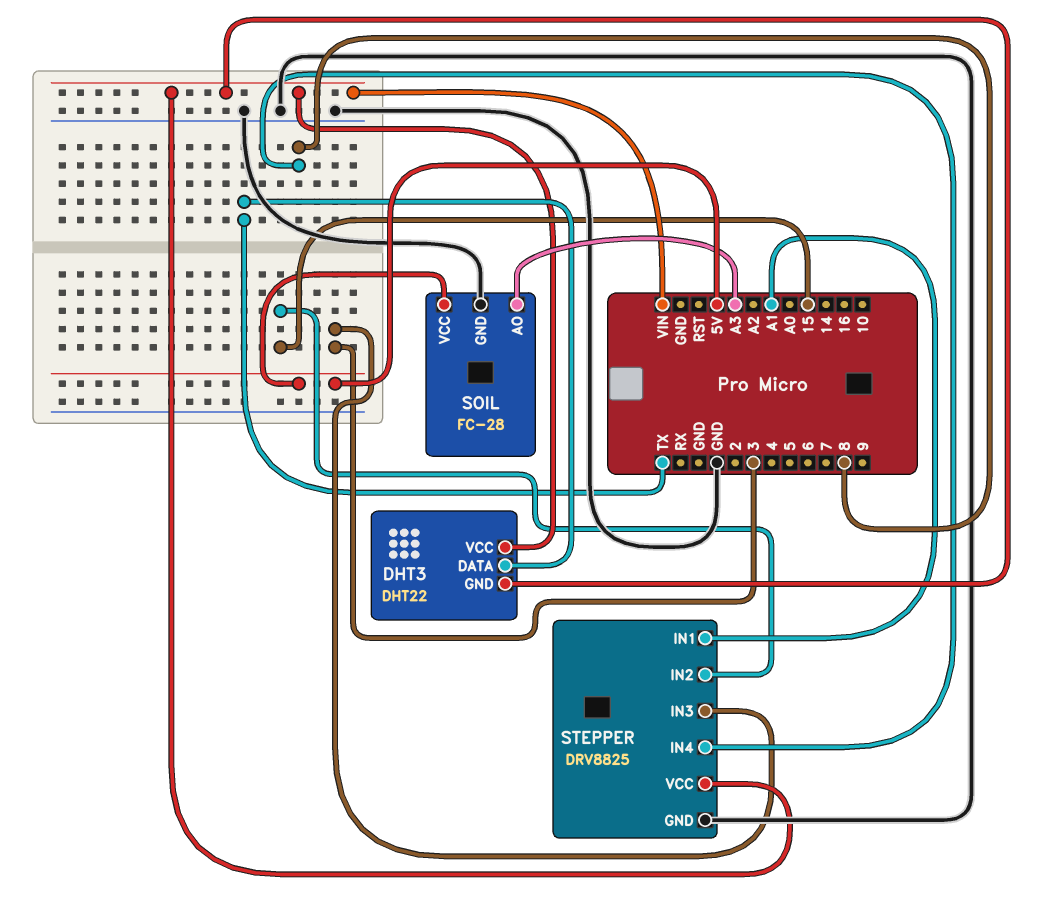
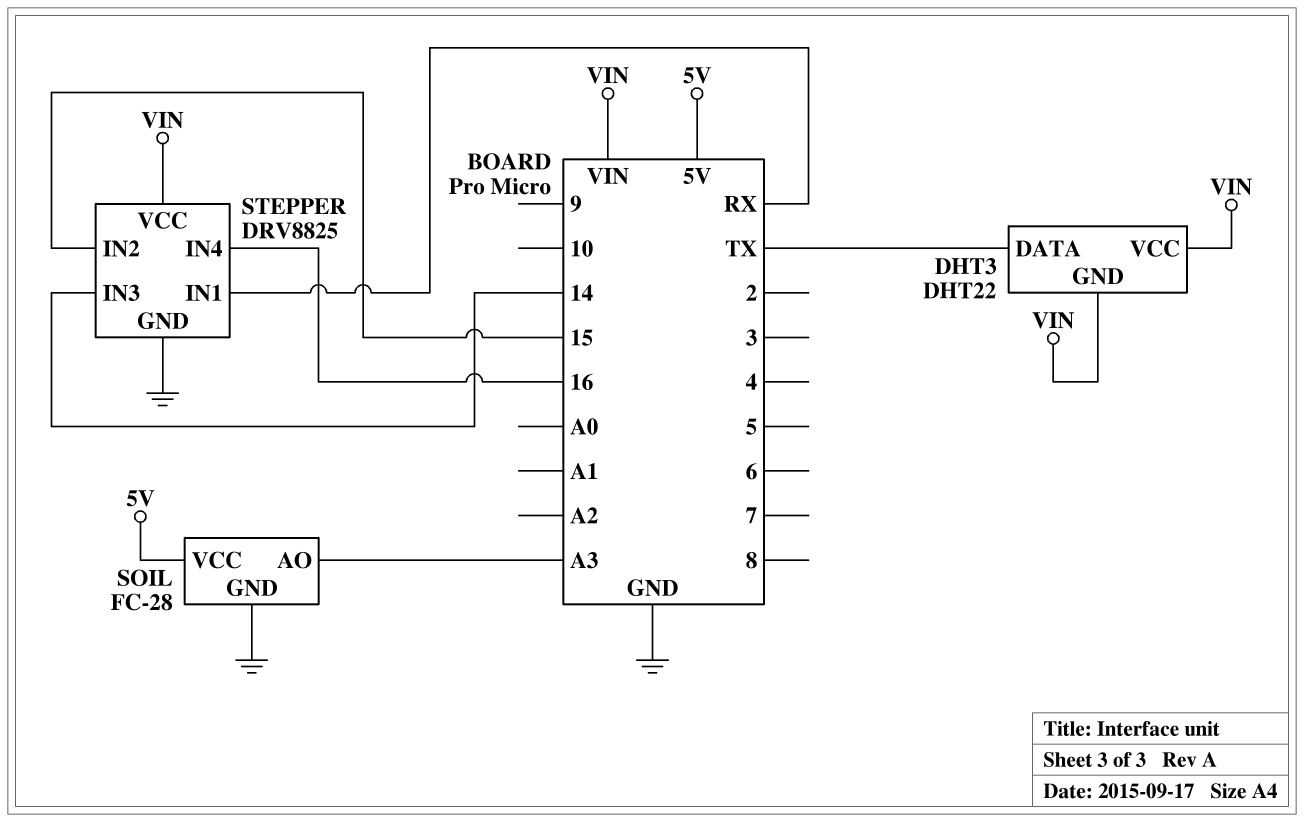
STEPPER pin IN1: A1 -> RX
STEPPER pin IN3: 3 -> 14
STEPPER pin IN4: 8 -> 16

